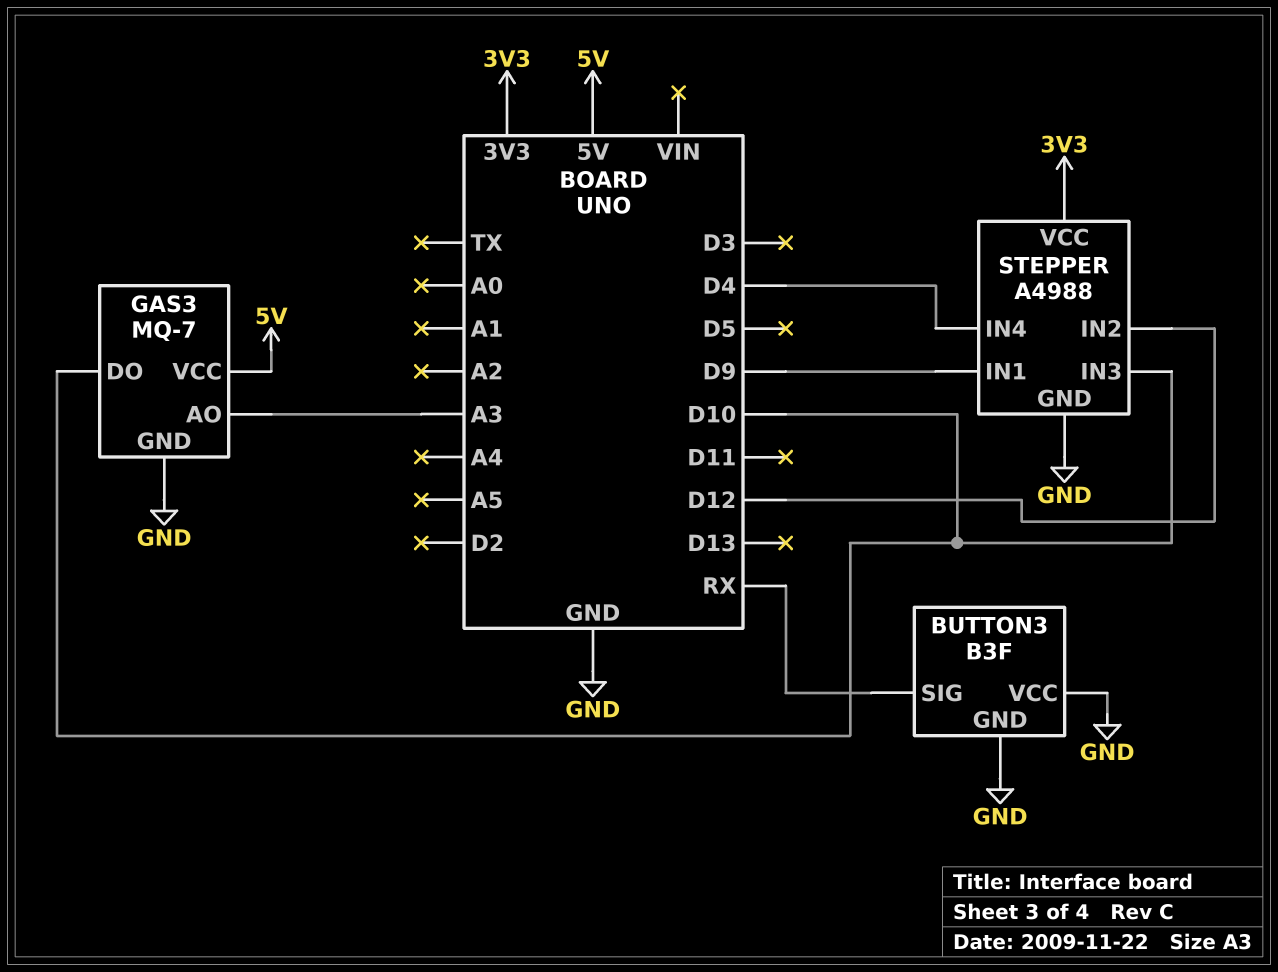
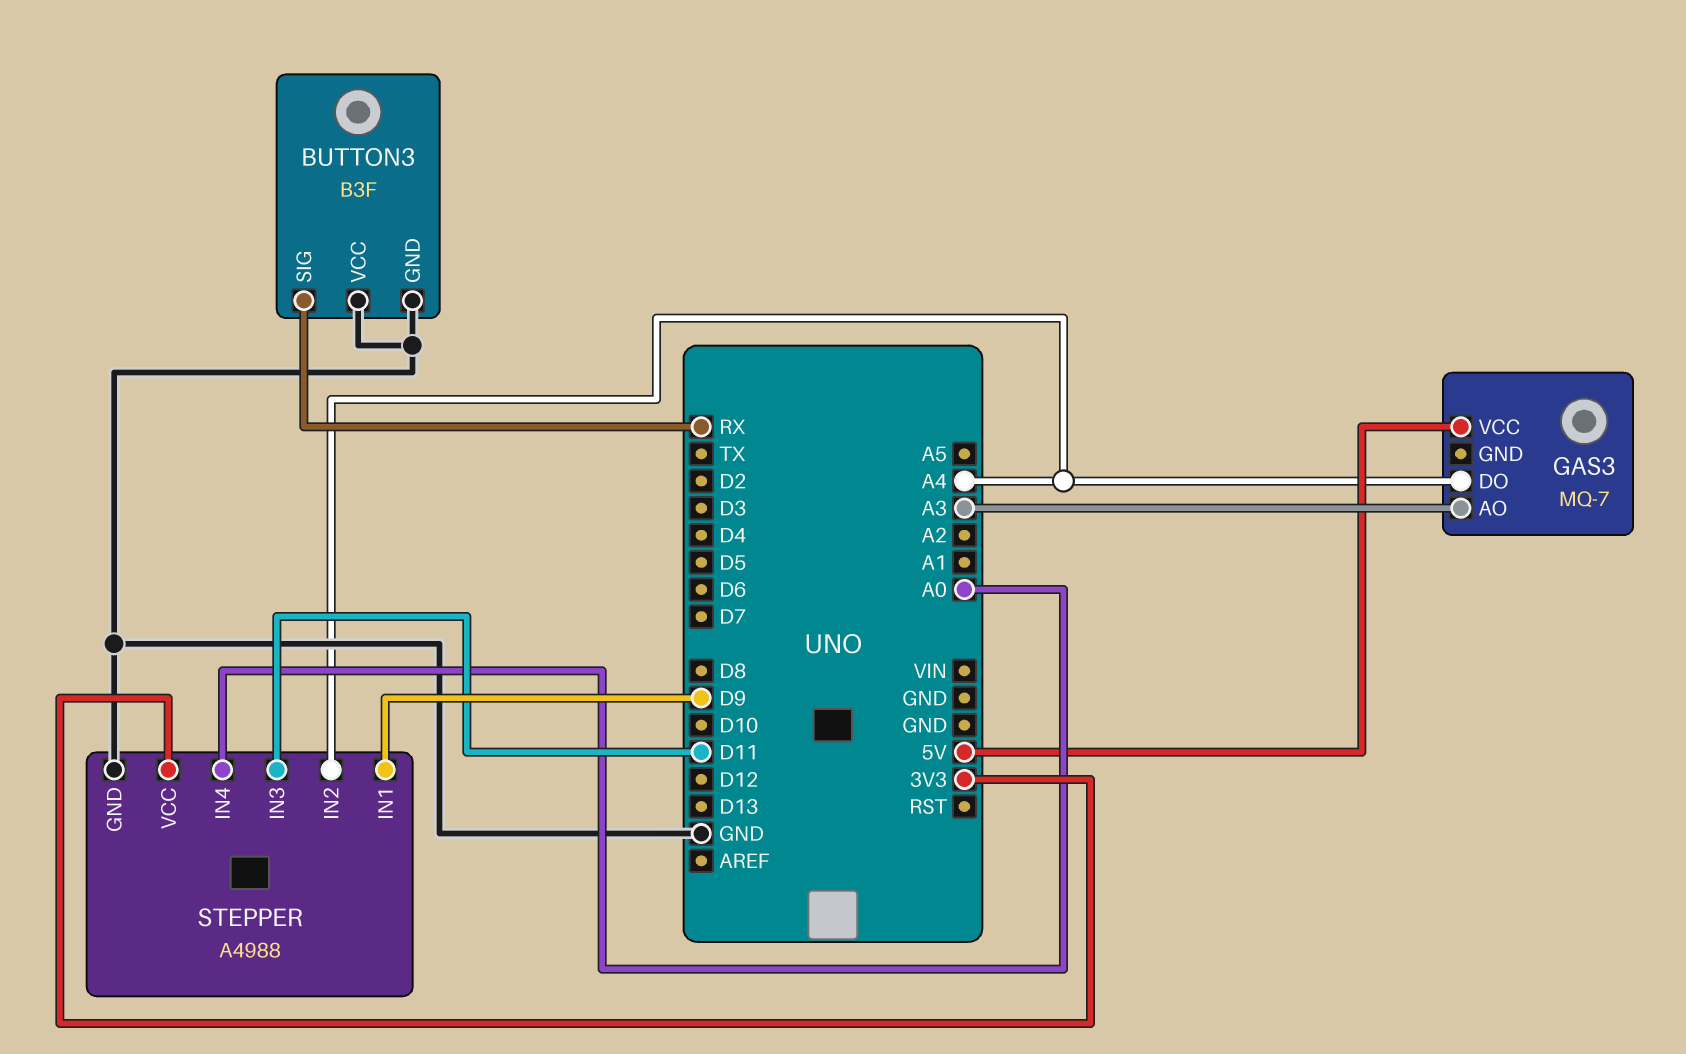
GAS3 pin DO: D10 -> A4
GAS3 pin GND: GND -> none
STEPPER pin IN2: D12 -> A4
STEPPER pin IN3: D10 -> D11
STEPPER pin IN4: D4 -> A0

